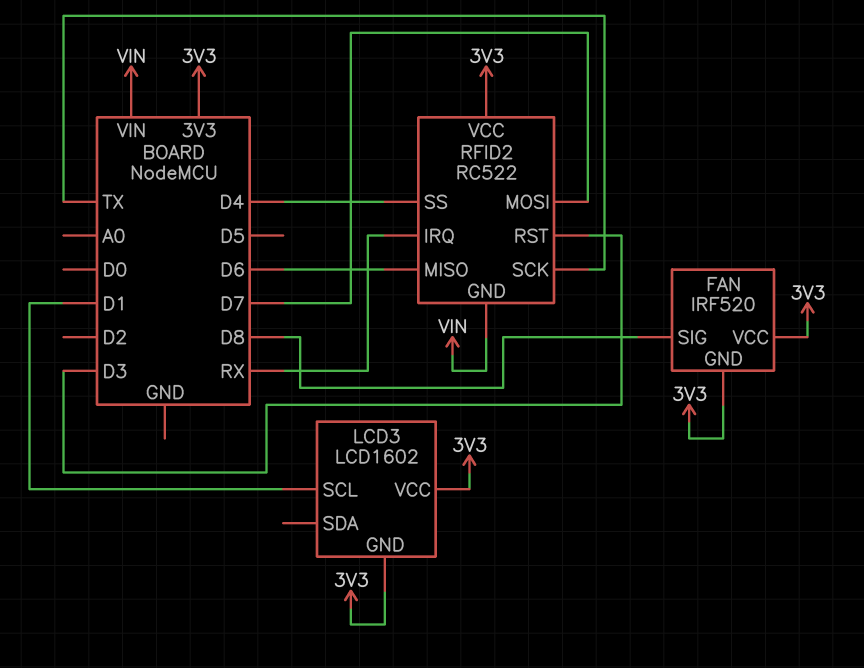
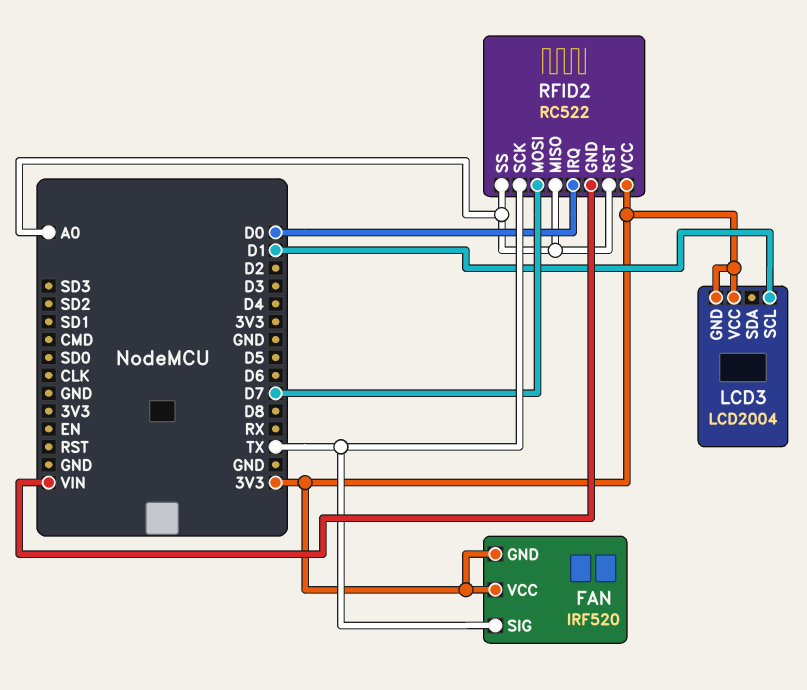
FAN pin SIG: D8 -> TX
LCD3: LCD1602 -> LCD2004
RFID2 pin IRQ: RX -> D0
RFID2 pin MISO: D6 -> A0
RFID2 pin RST: D3 -> A0
RFID2 pin SS: D4 -> A0

